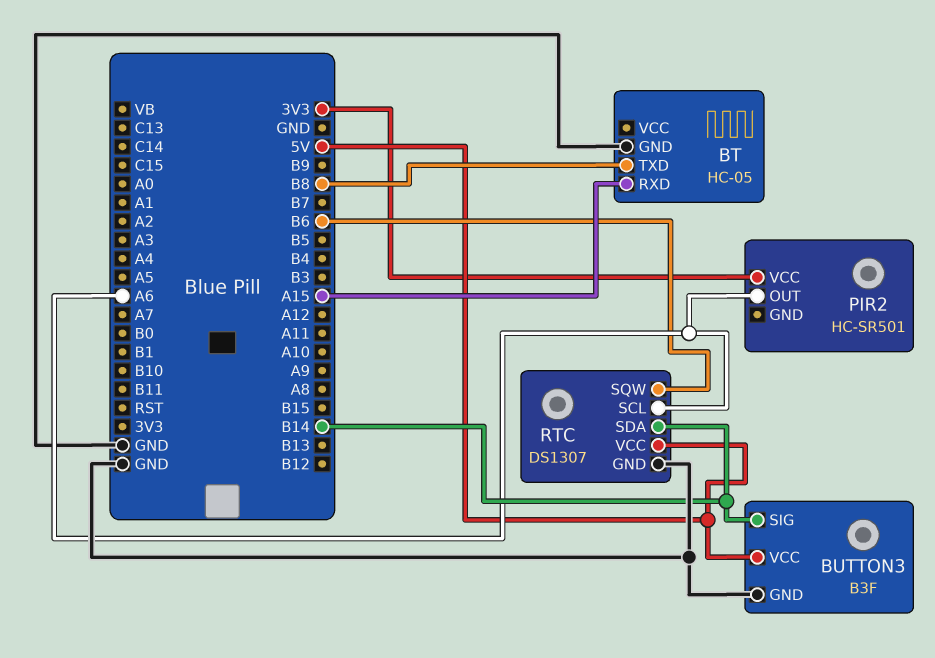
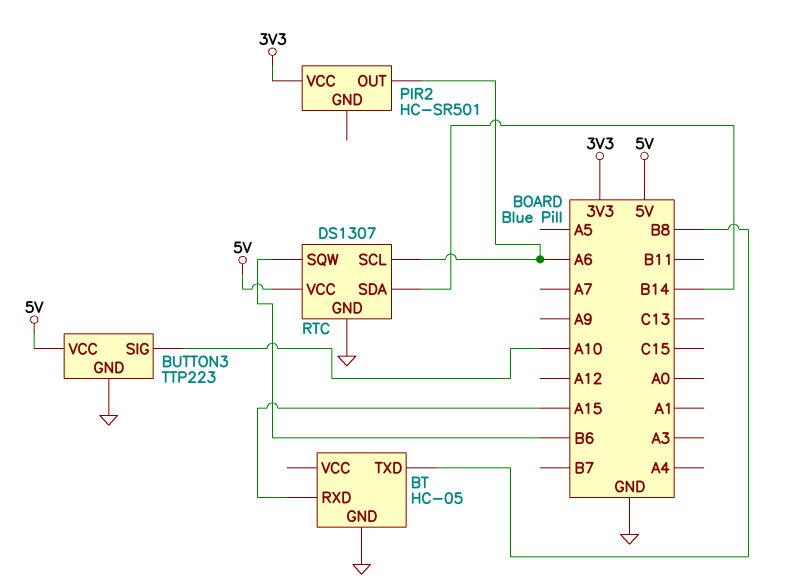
BUTTON3: B3F -> TTP223
BUTTON3 pin SIG: B14 -> A10

